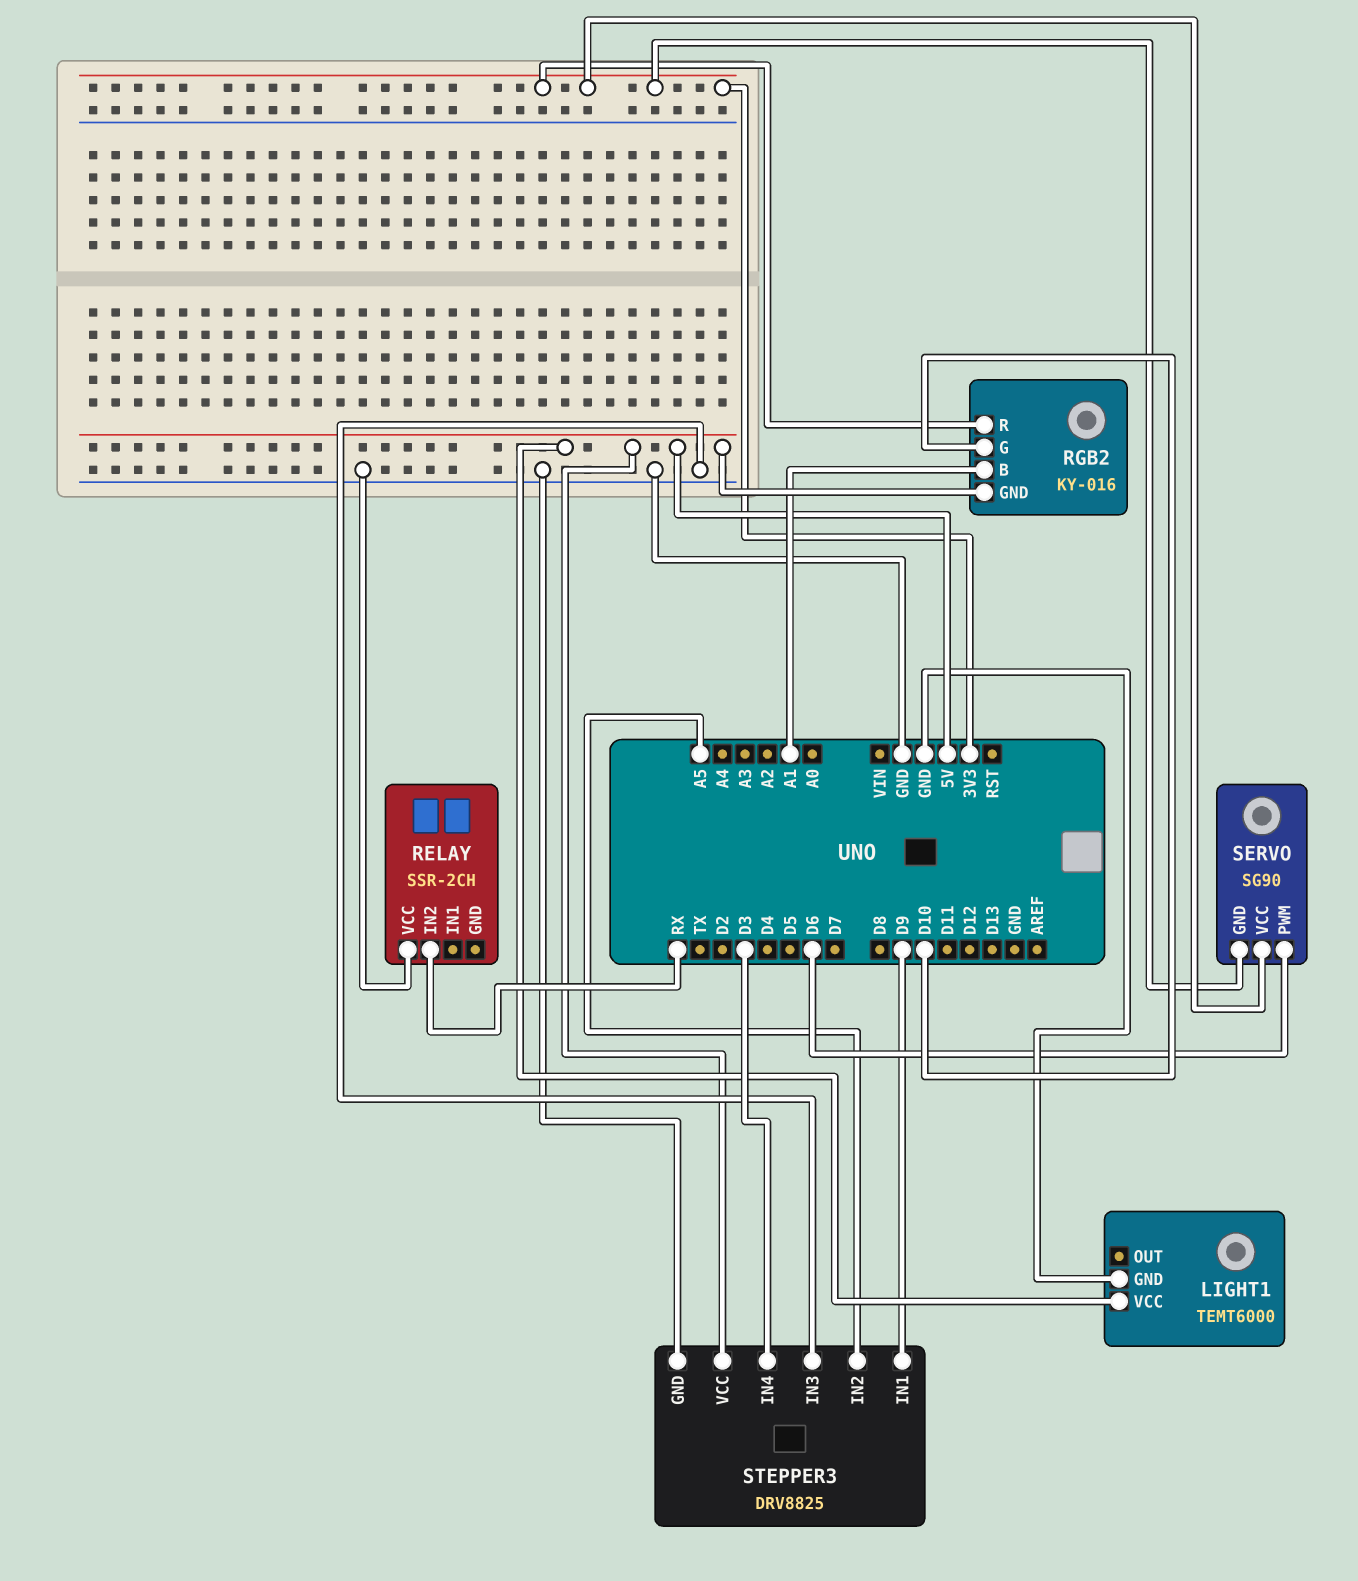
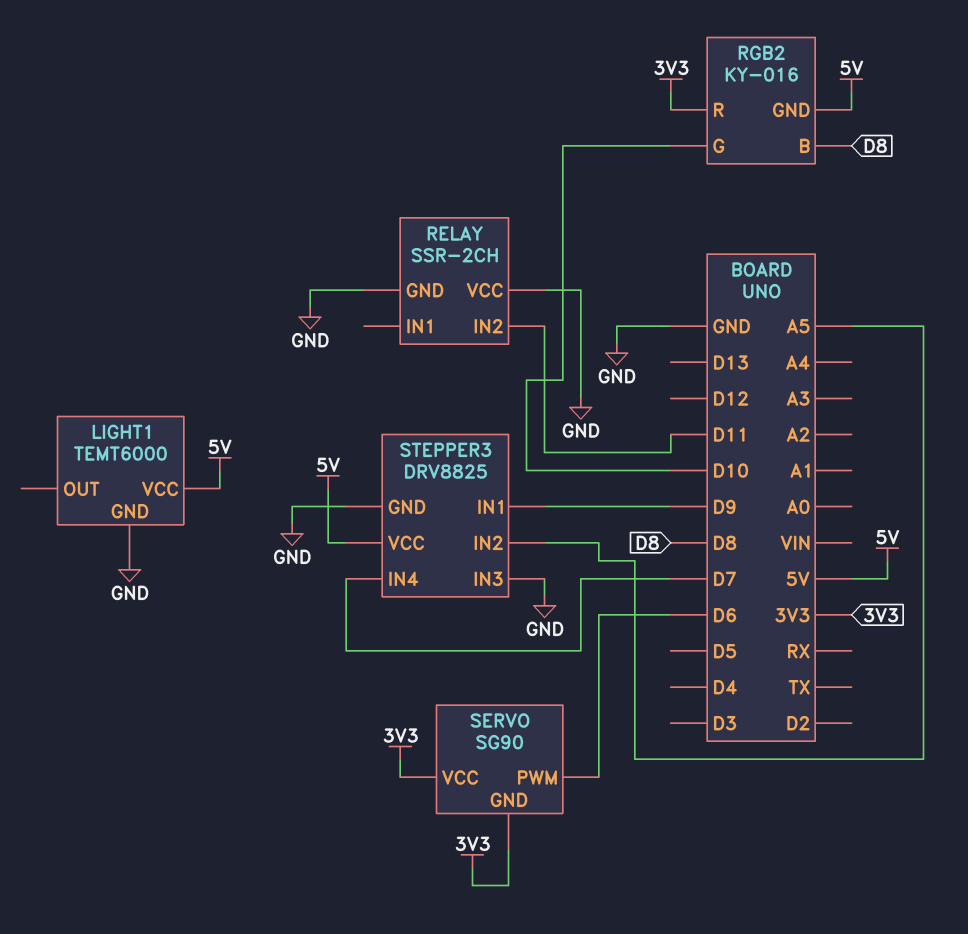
RELAY pin GND: none -> GND
RELAY pin IN2: RX -> D11
RGB2 pin B: A1 -> D8
STEPPER3 pin IN4: D3 -> D7

